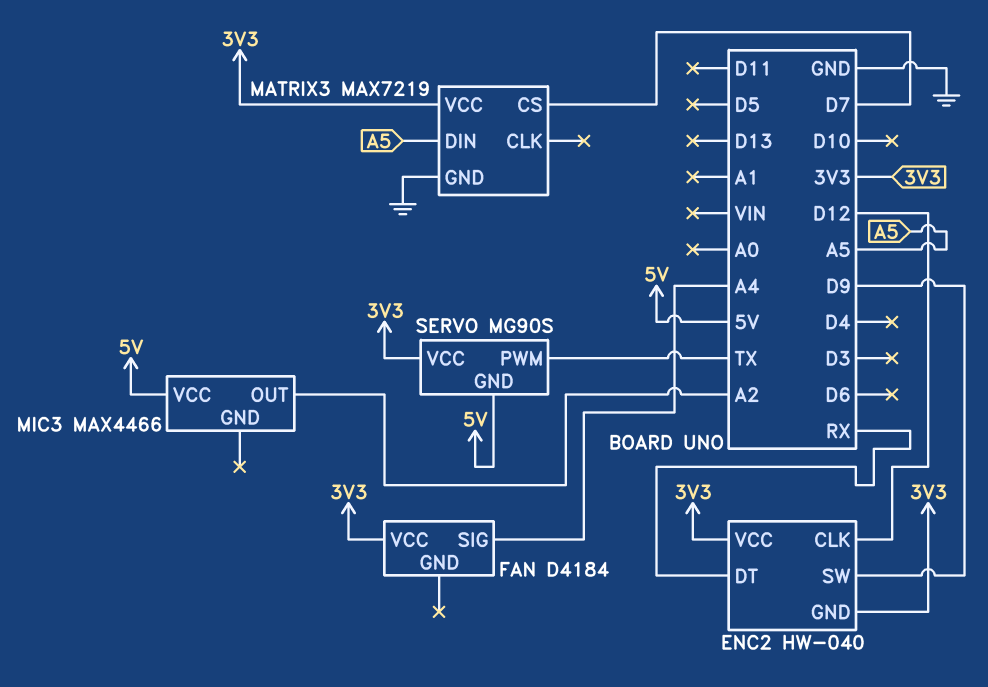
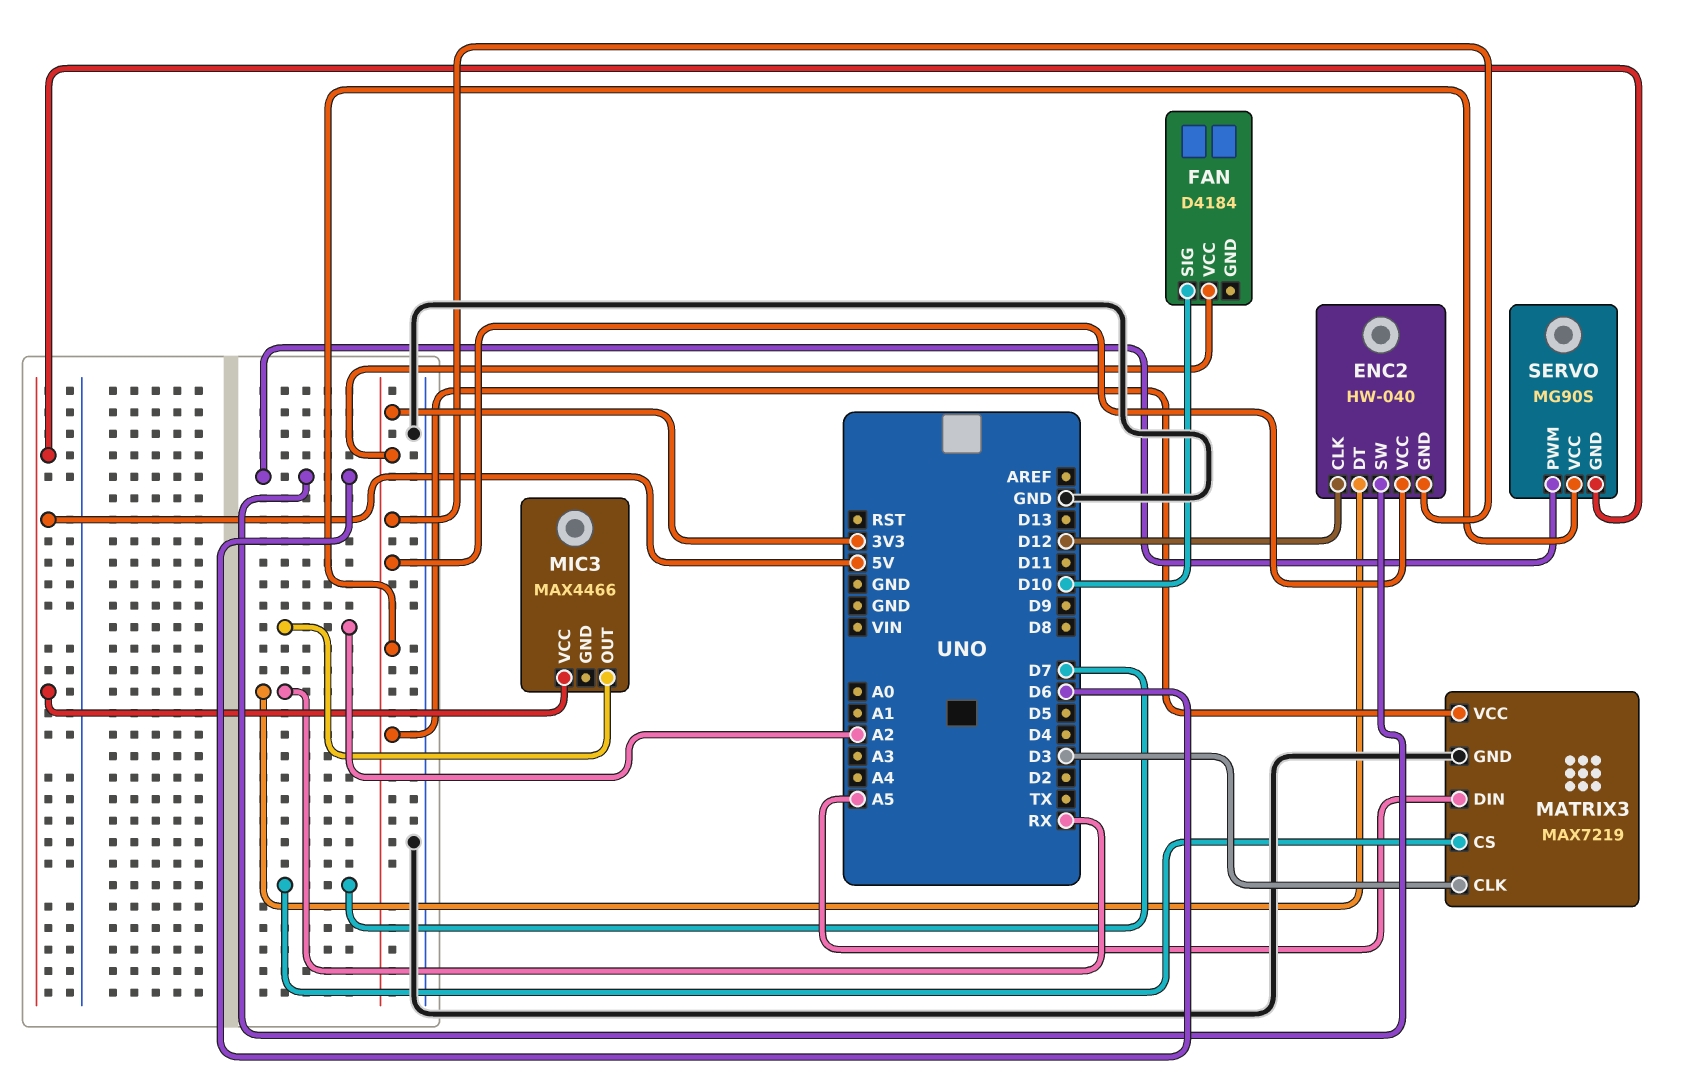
ENC2 pin SW: D9 -> D6
FAN pin SIG: A4 -> D10
MATRIX3 pin CLK: none -> D3
SERVO pin PWM: TX -> D6

